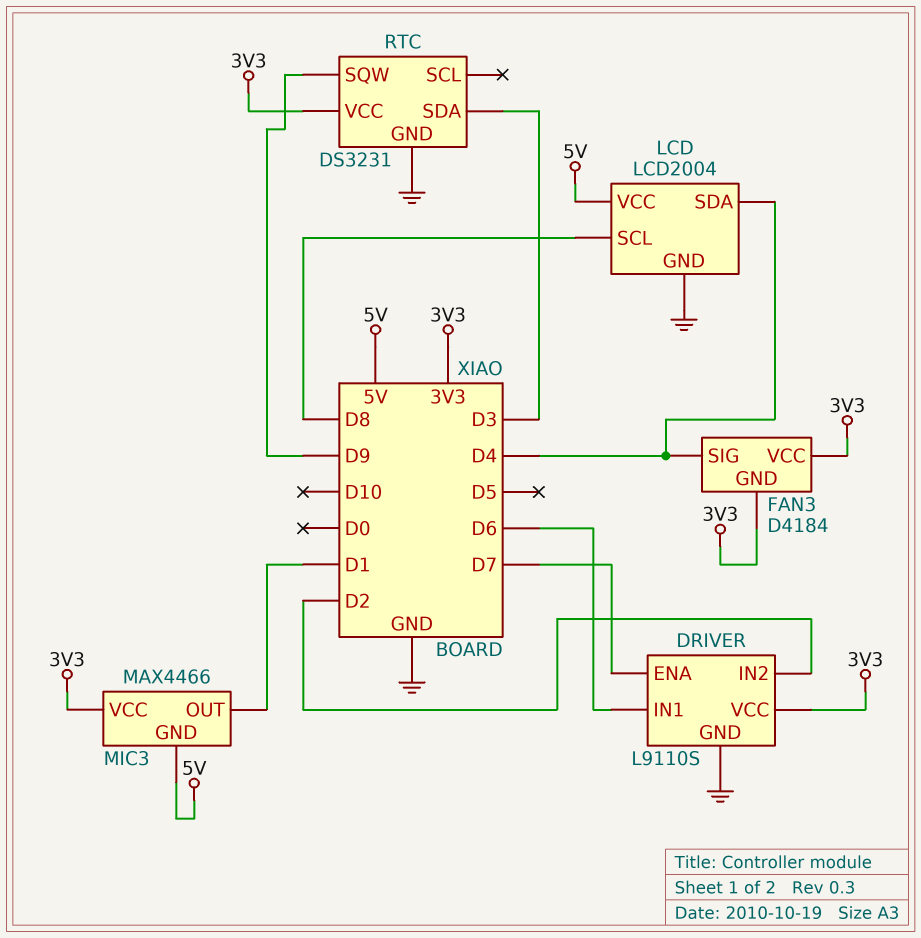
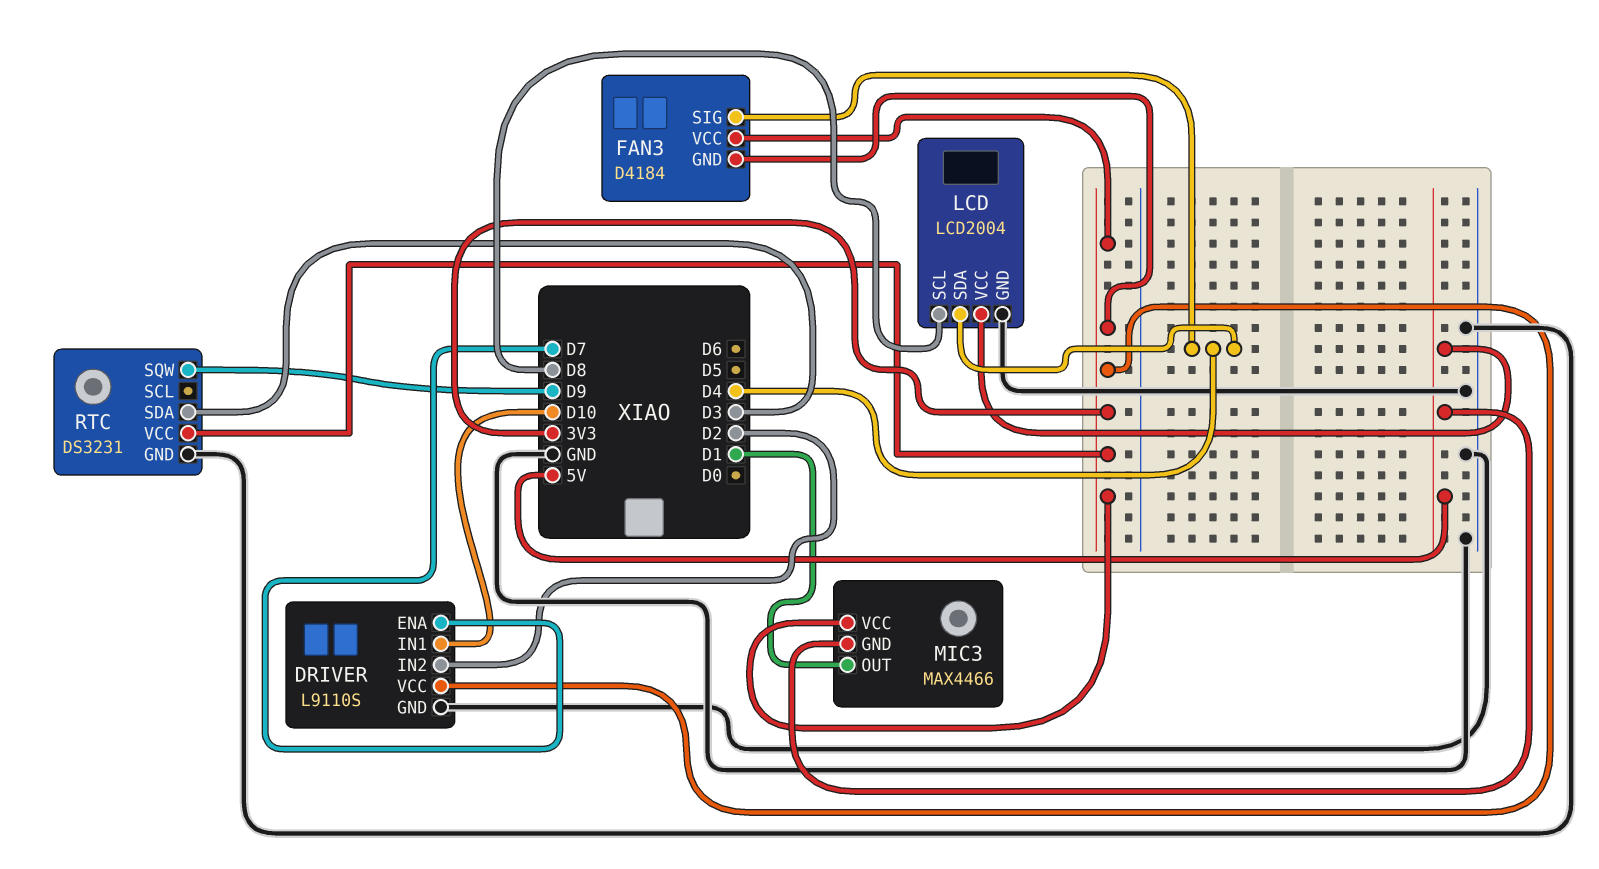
DRIVER pin IN1: D6 -> D10

